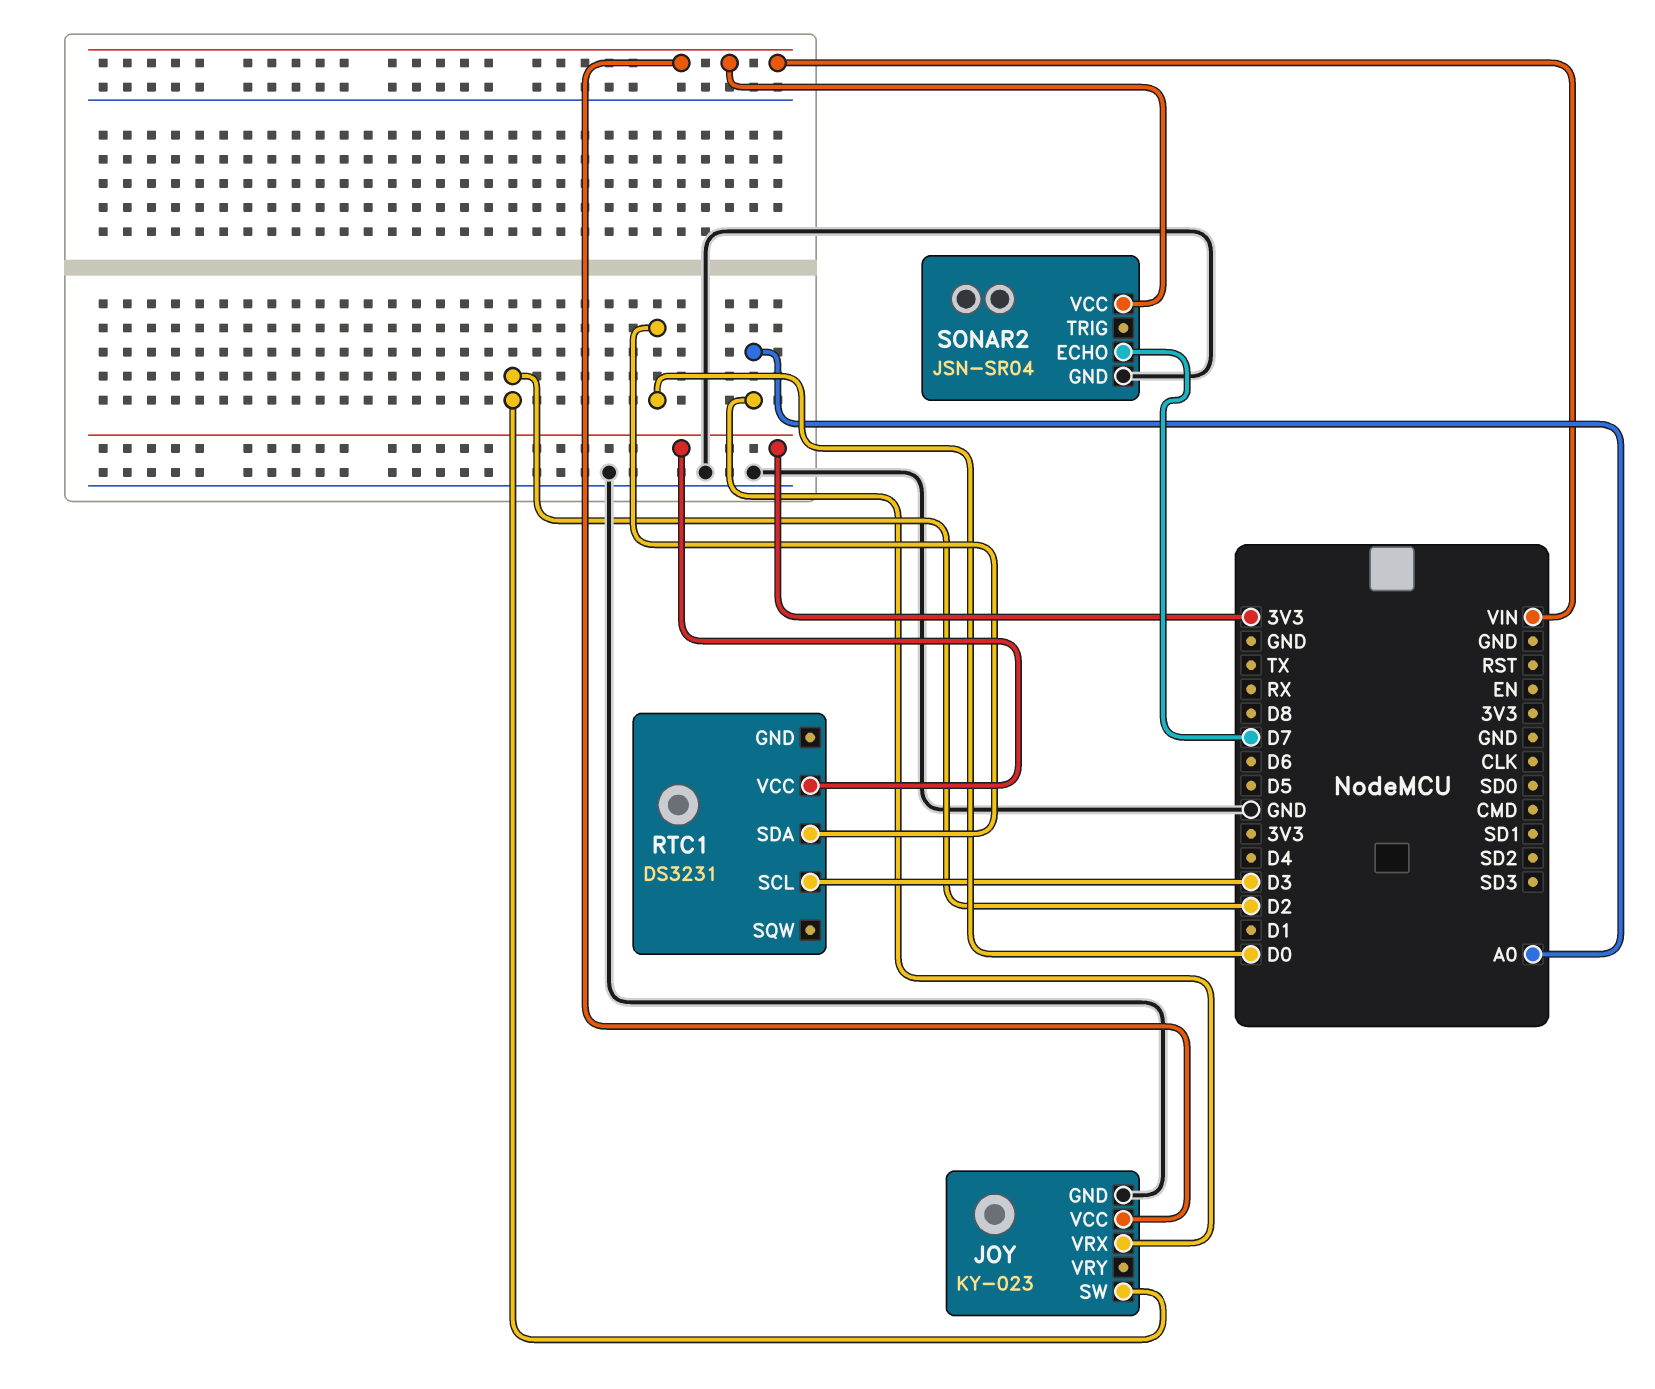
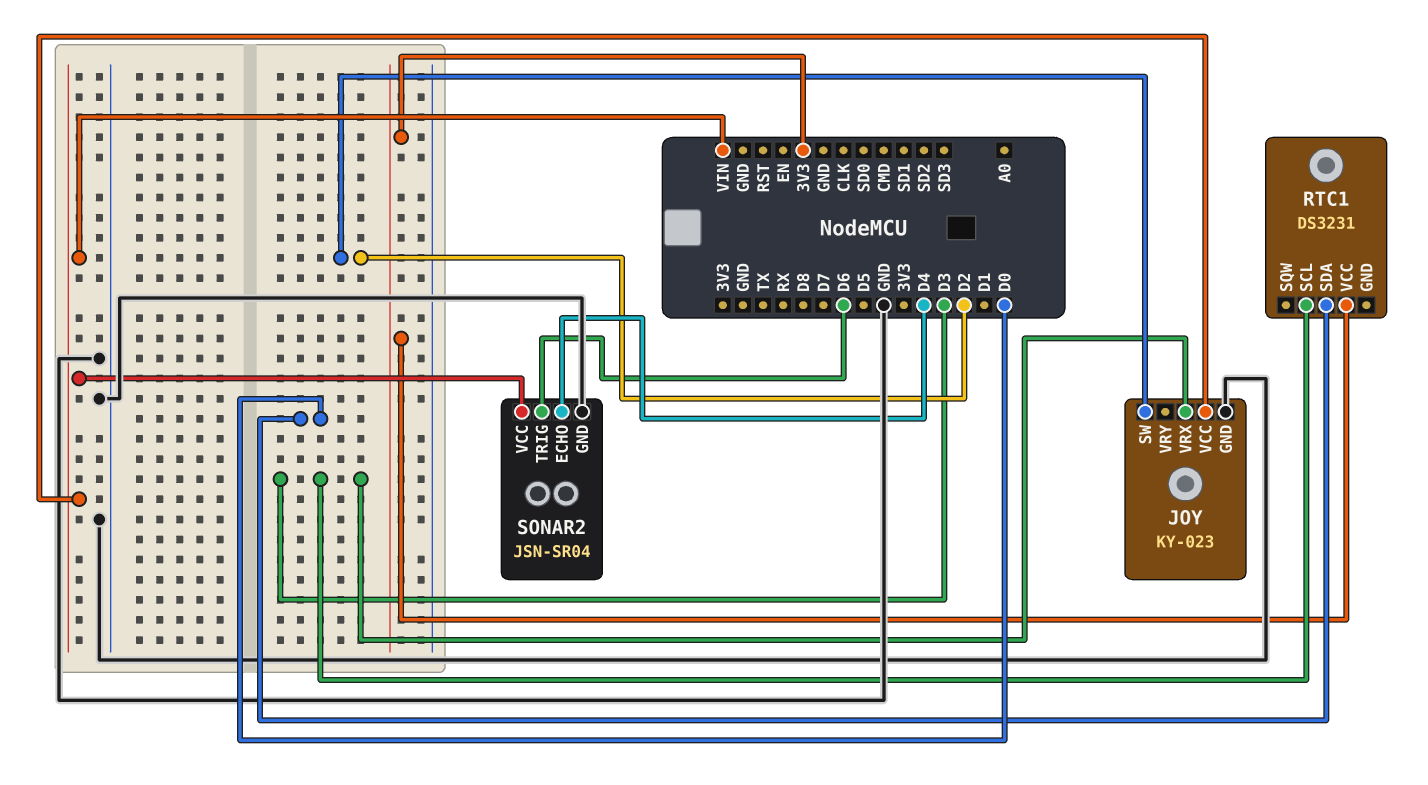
JOY pin VRX: A0 -> D3
SONAR2 pin ECHO: D7 -> D4
SONAR2 pin TRIG: none -> D6

